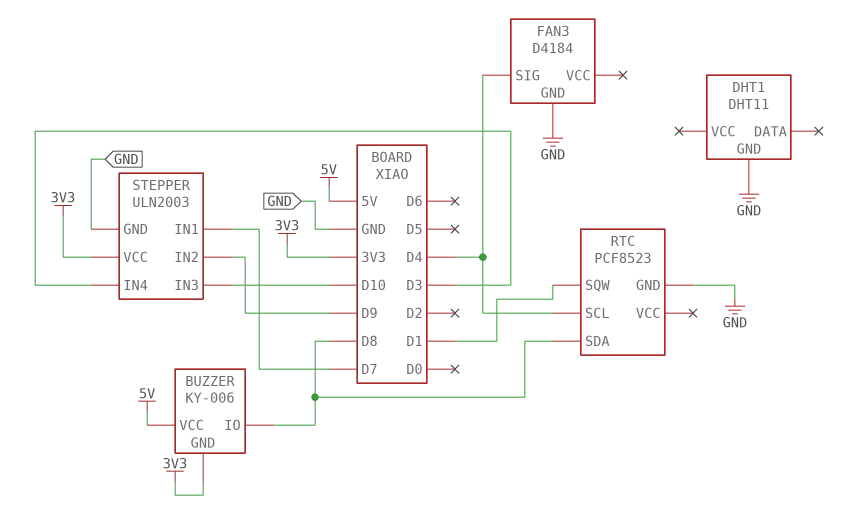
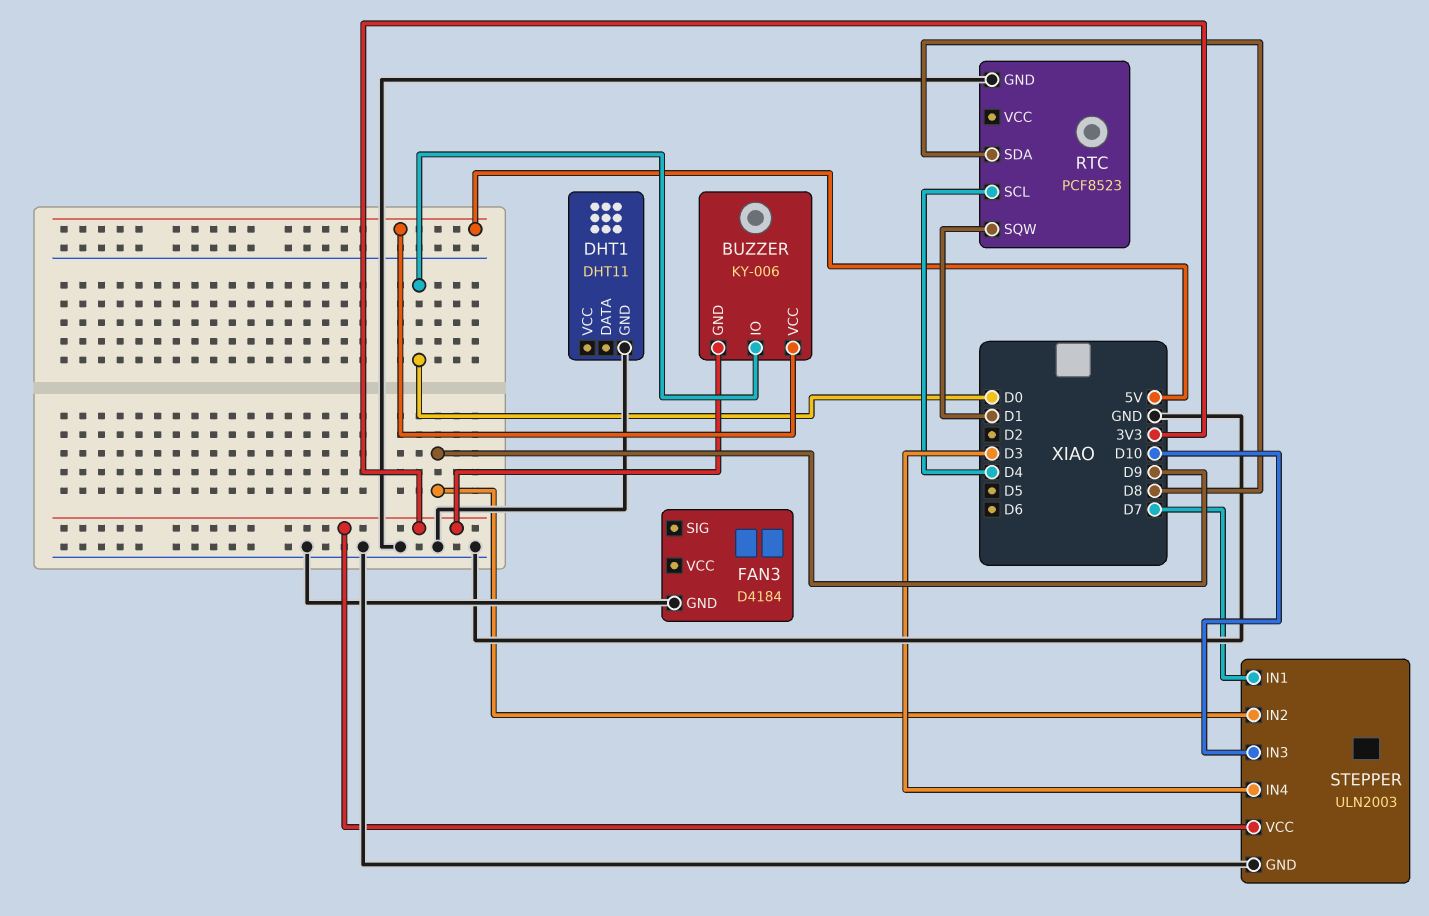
BUZZER pin IO: D8 -> D0
FAN3 pin SIG: D4 -> none

